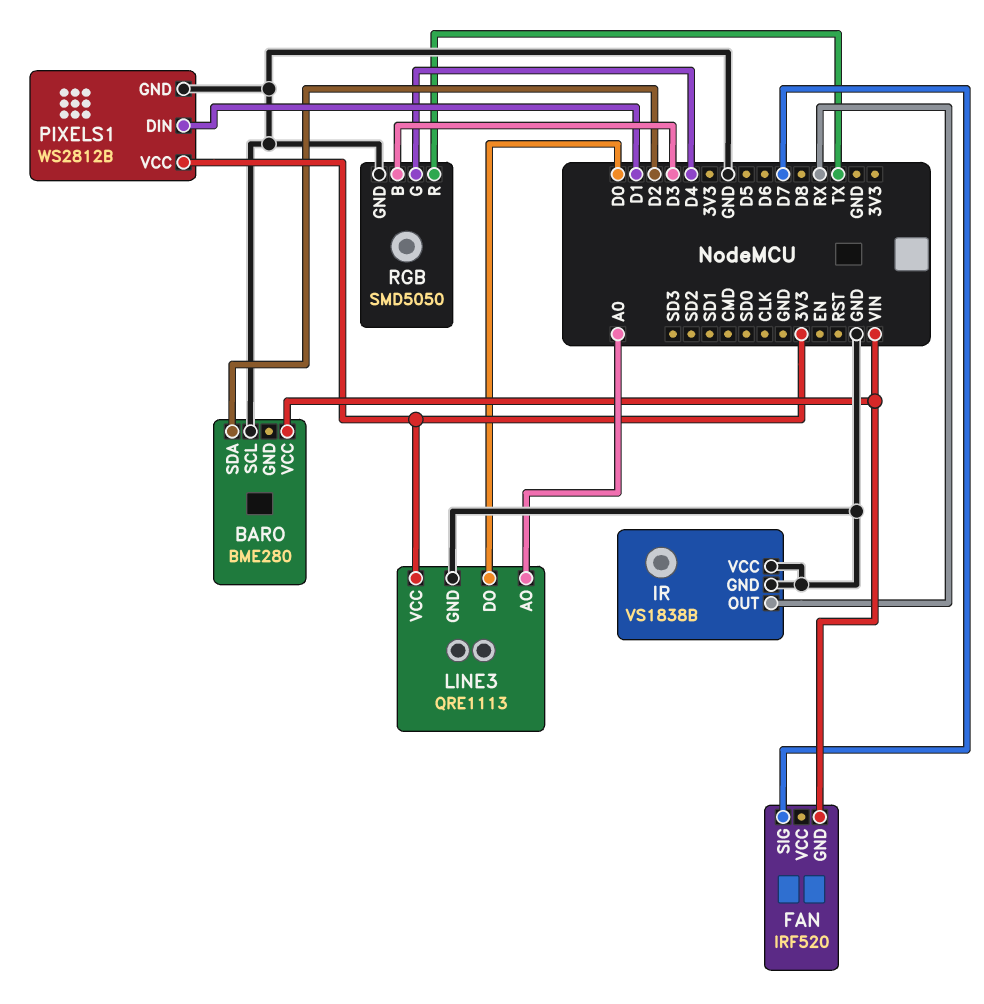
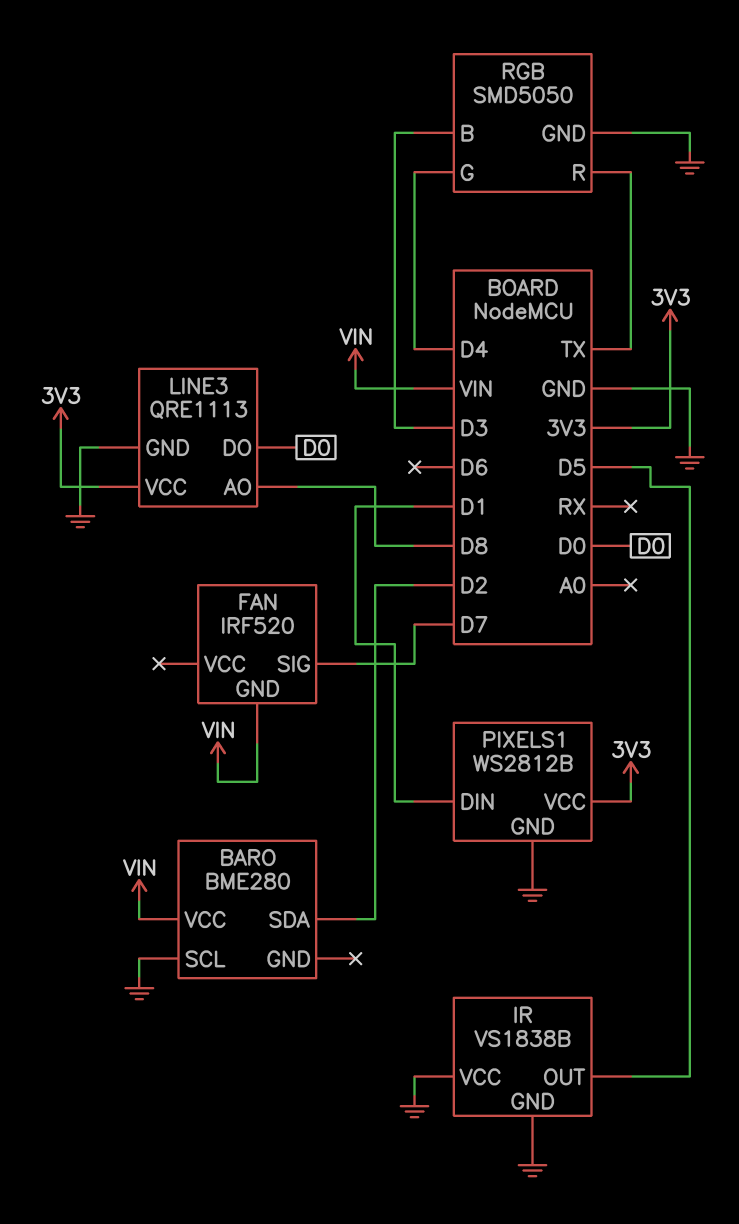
IR pin OUT: RX -> D5
LINE3 pin AO: A0 -> D8

